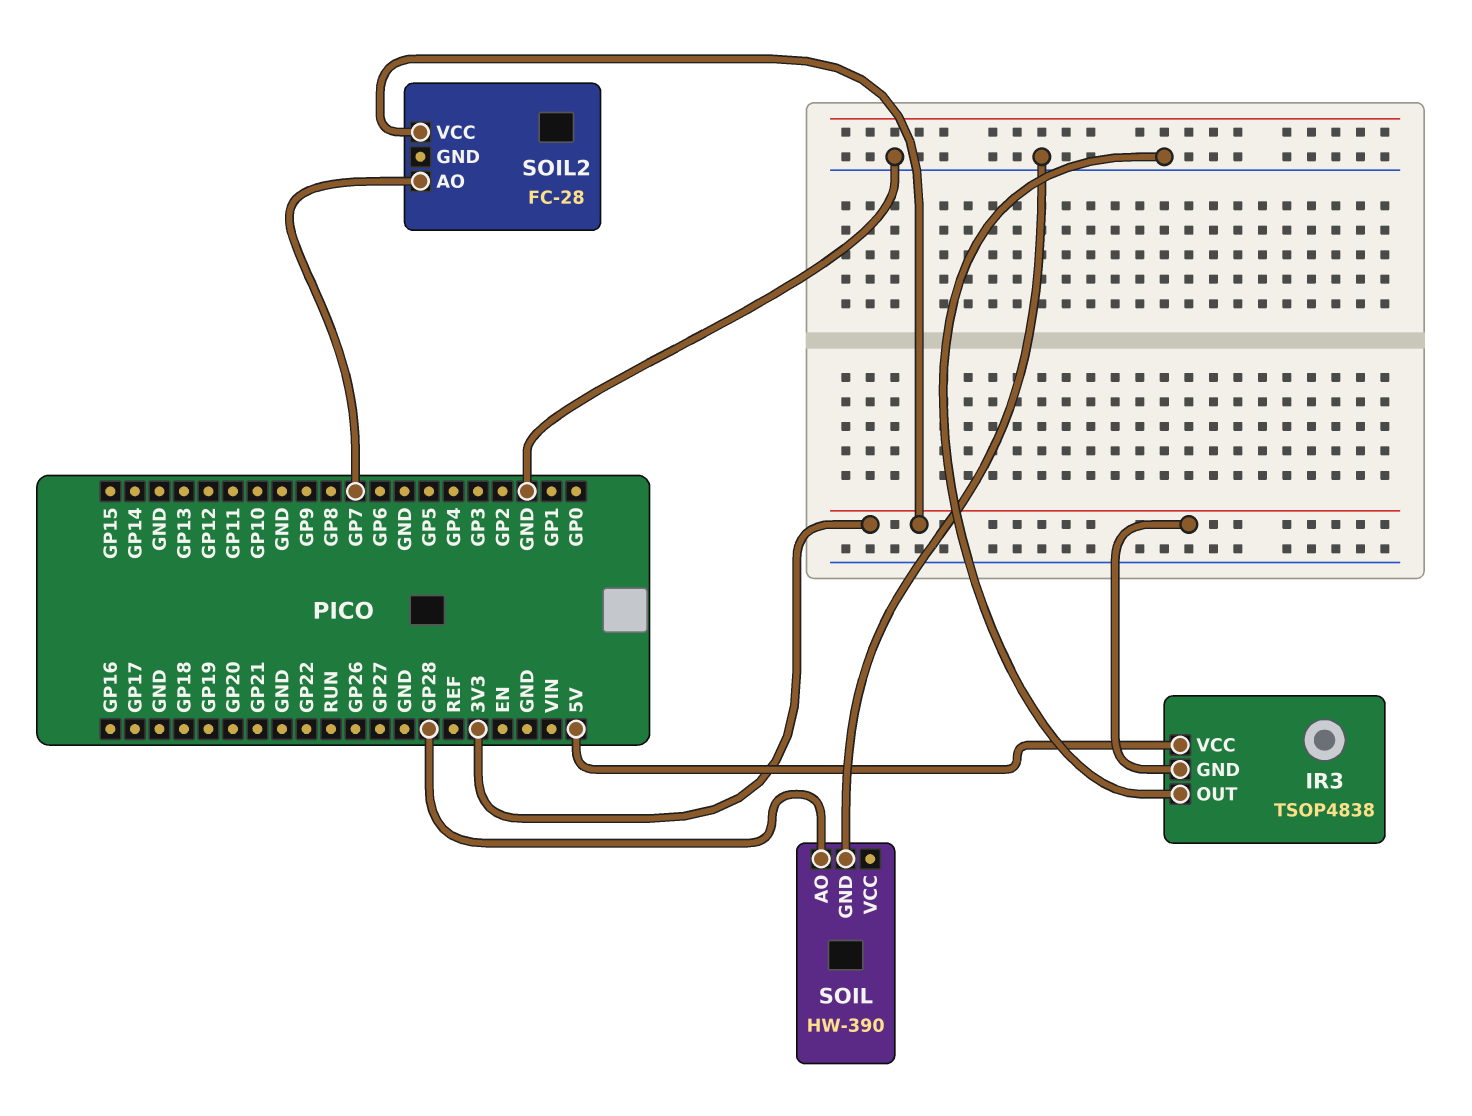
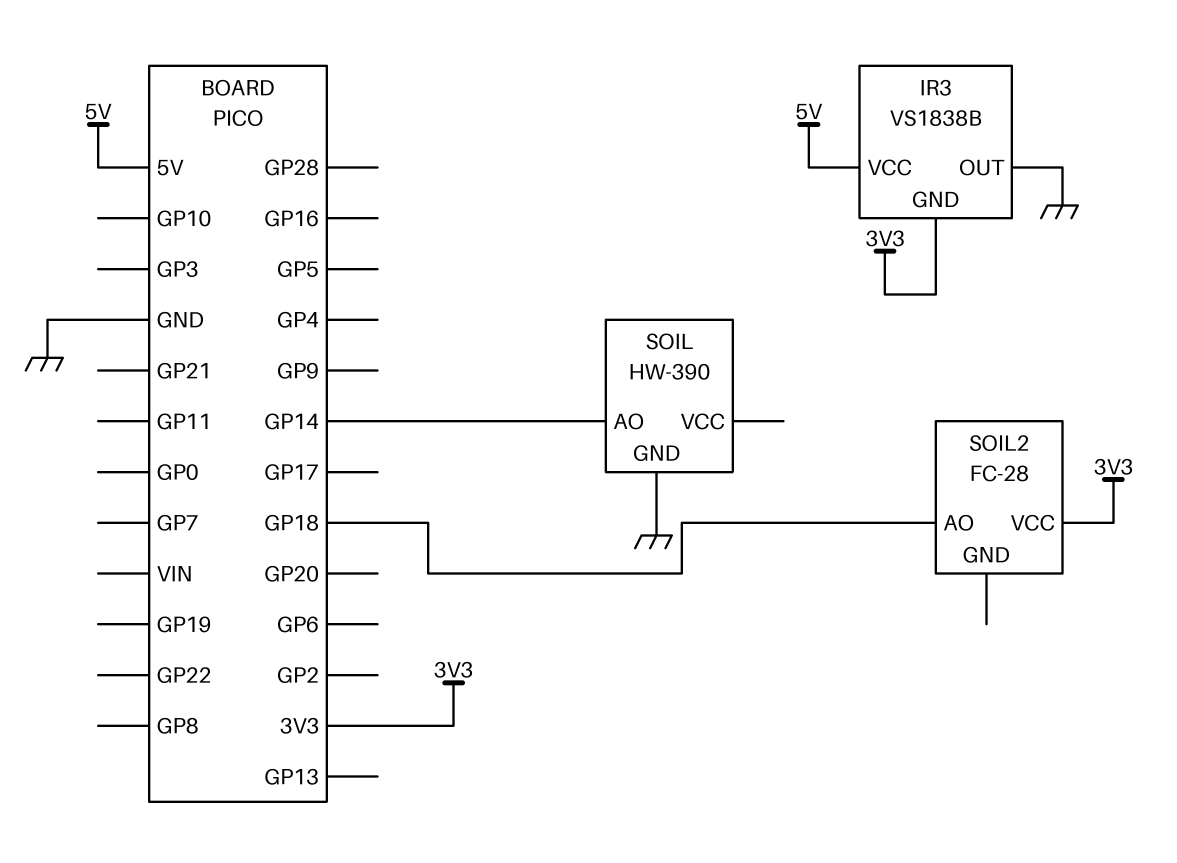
IR3: TSOP4838 -> VS1838B
SOIL pin AO: GP28 -> GP14
SOIL2 pin AO: GP7 -> GP18

